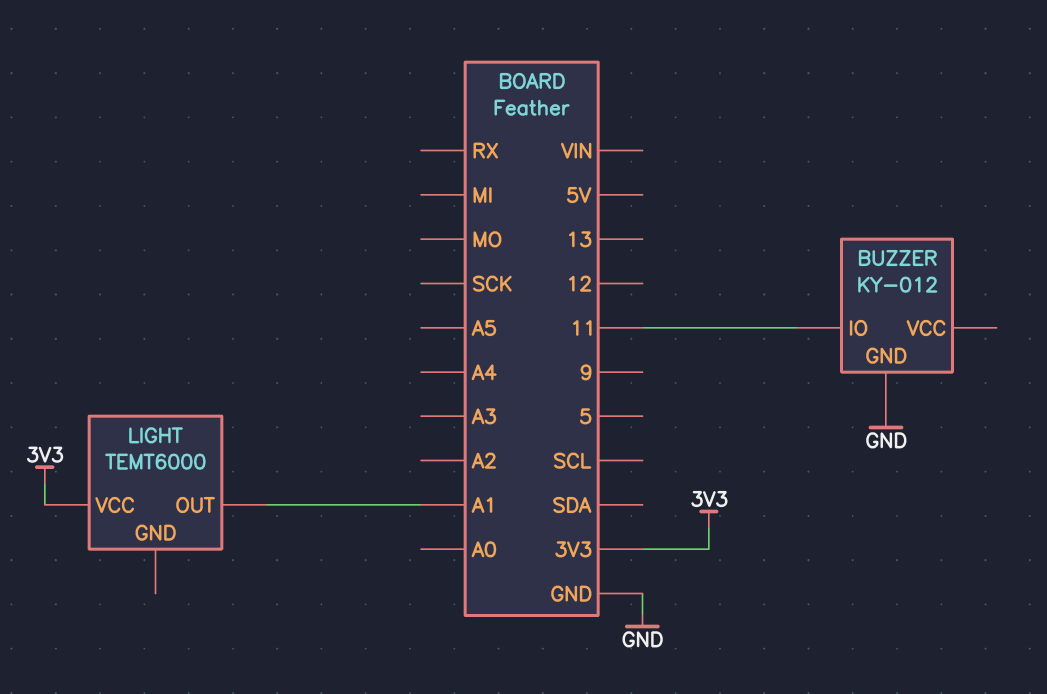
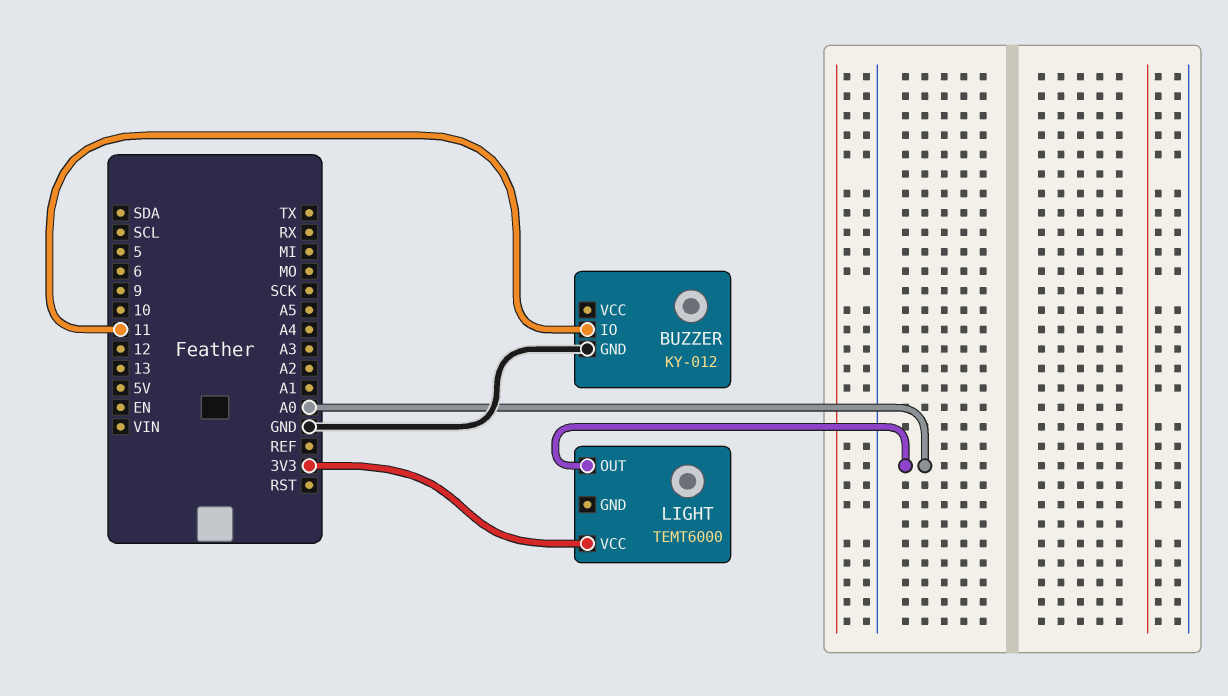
LIGHT pin OUT: A1 -> A0

